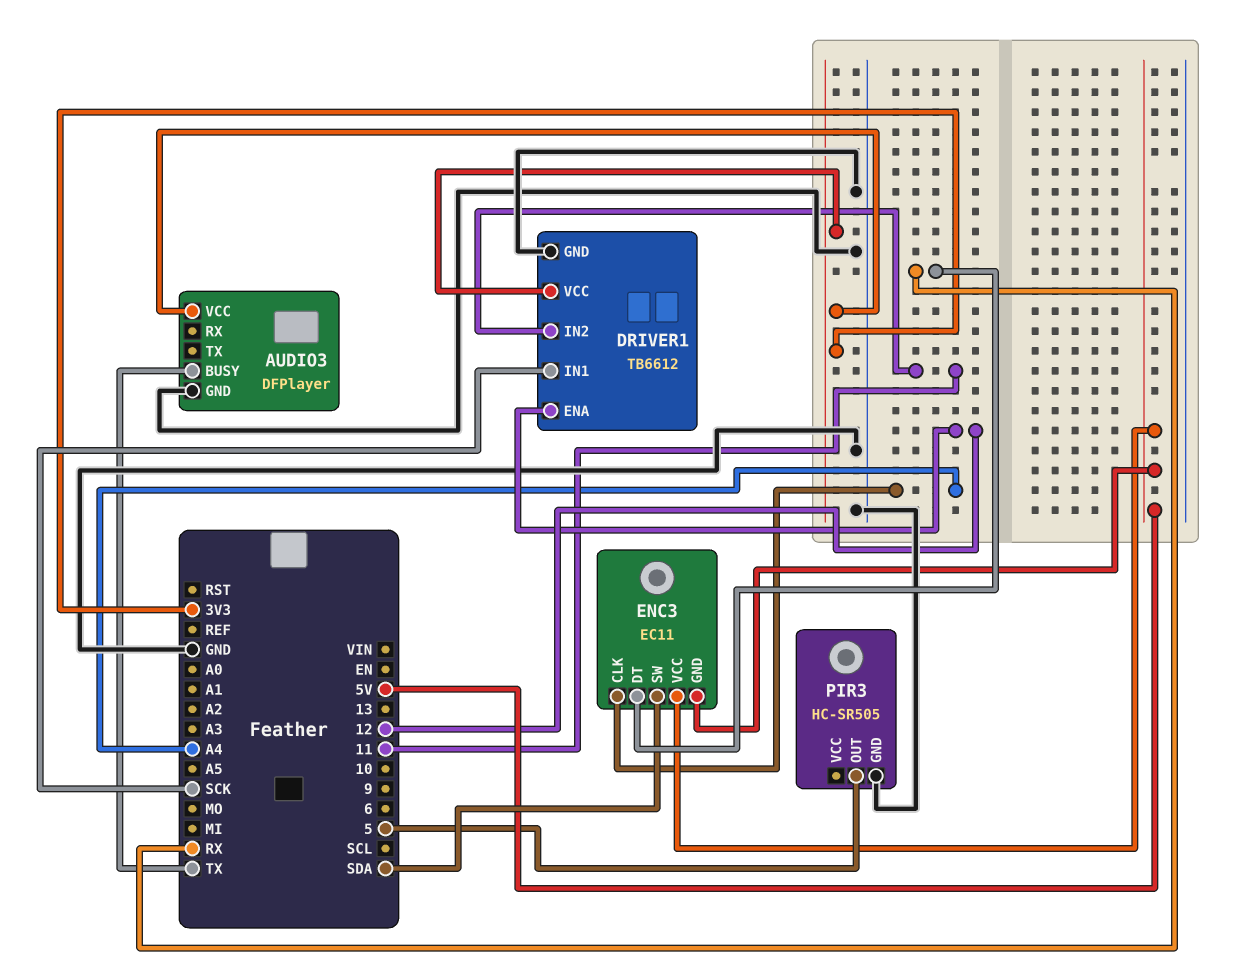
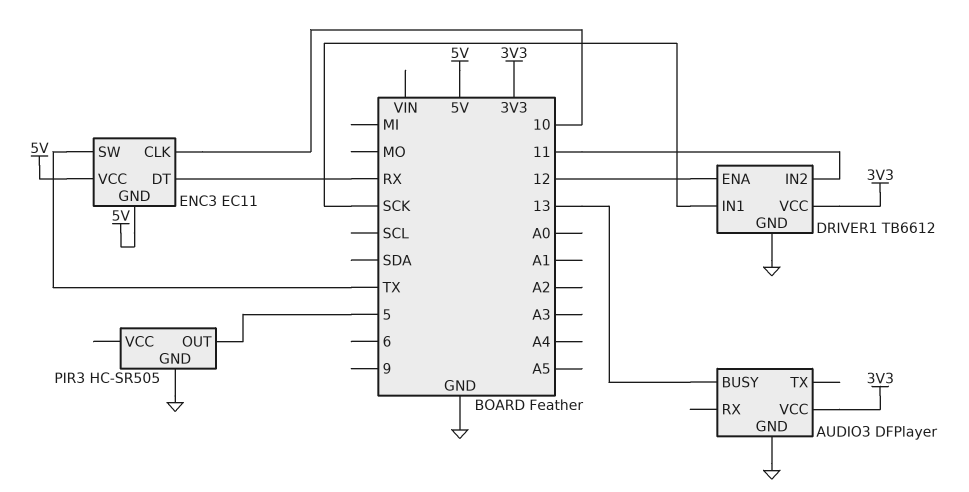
AUDIO3 pin BUSY: TX -> 13
ENC3 pin CLK: A4 -> 10
ENC3 pin SW: SDA -> TX

